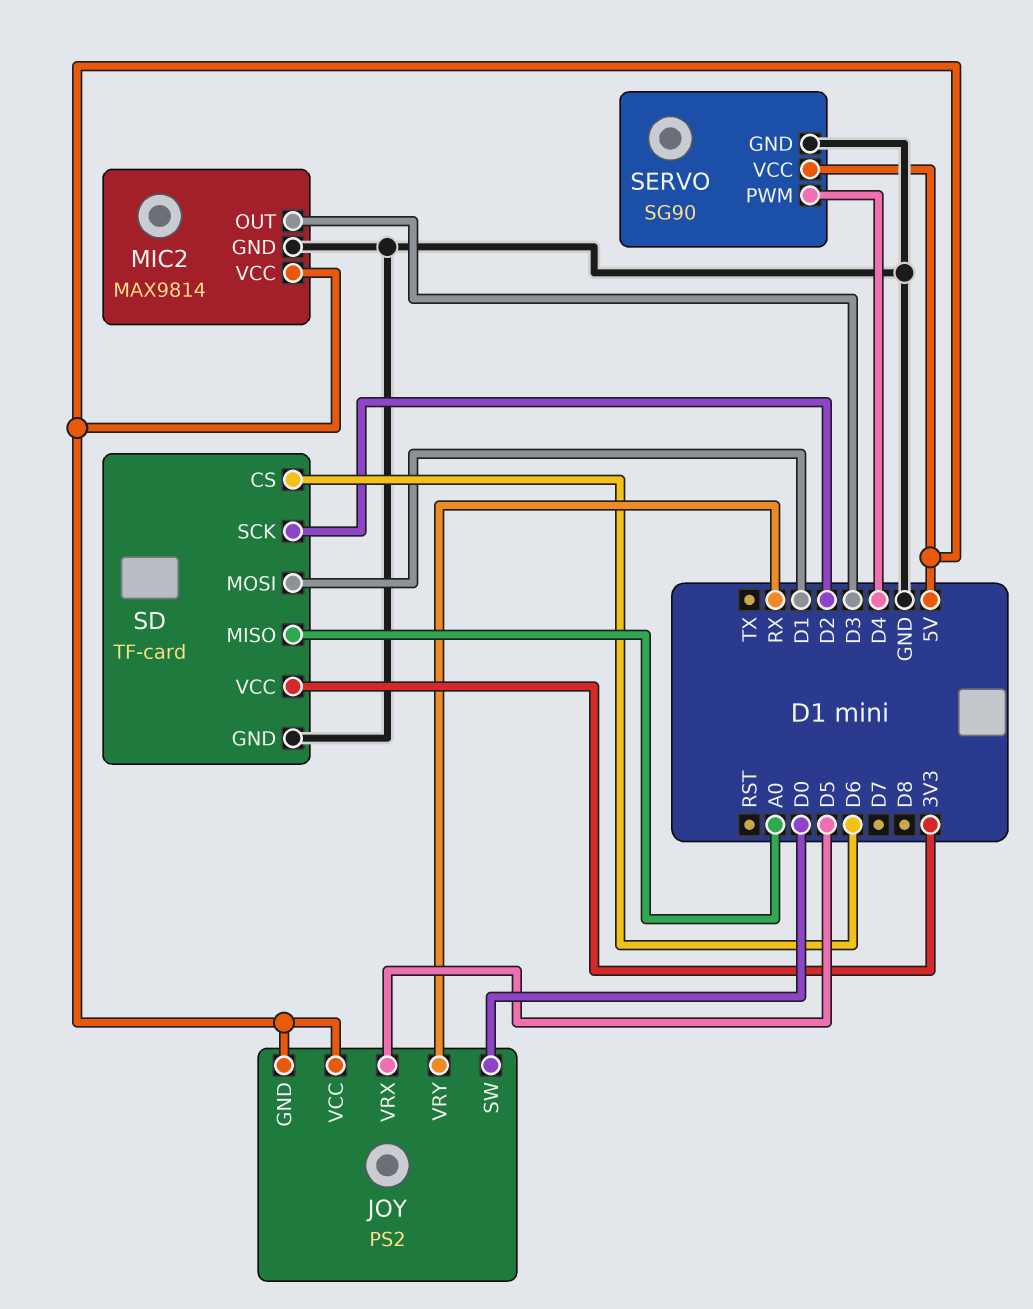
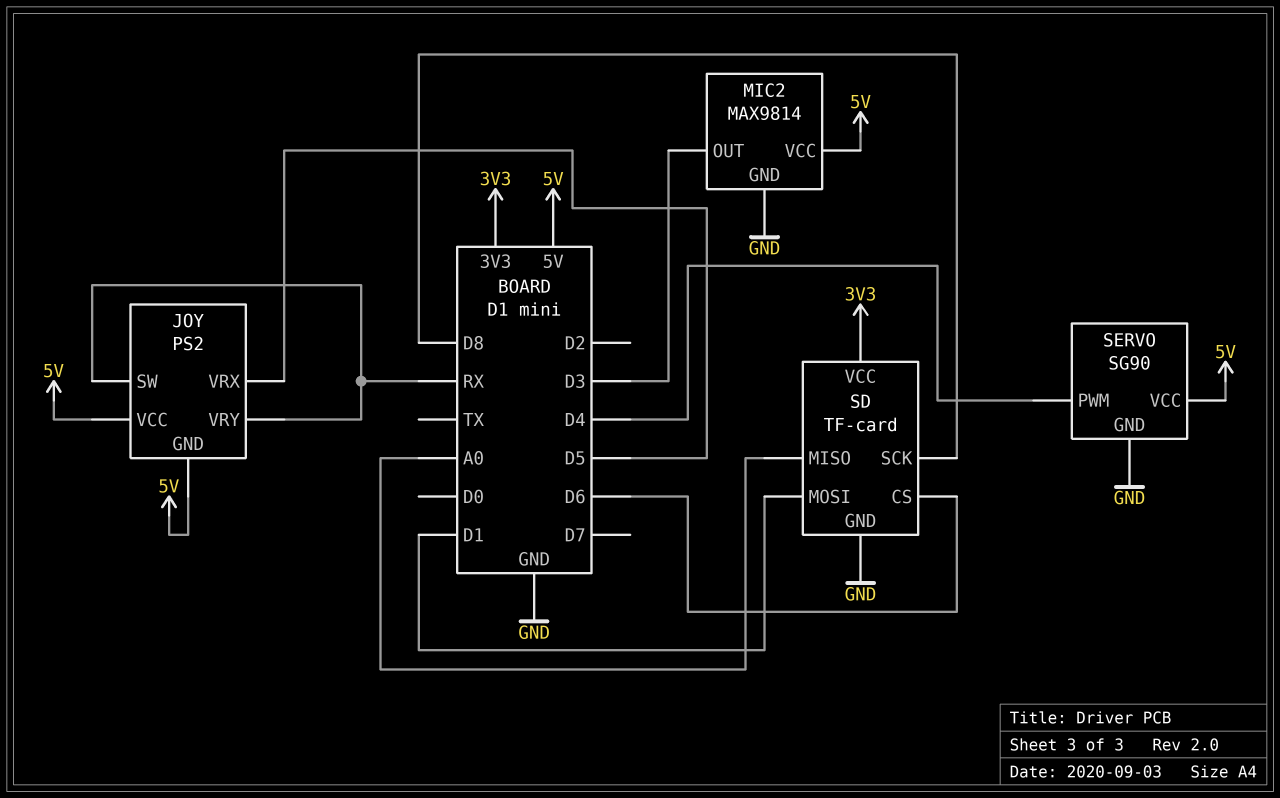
JOY pin SW: D0 -> RX
SD pin SCK: D2 -> D8

